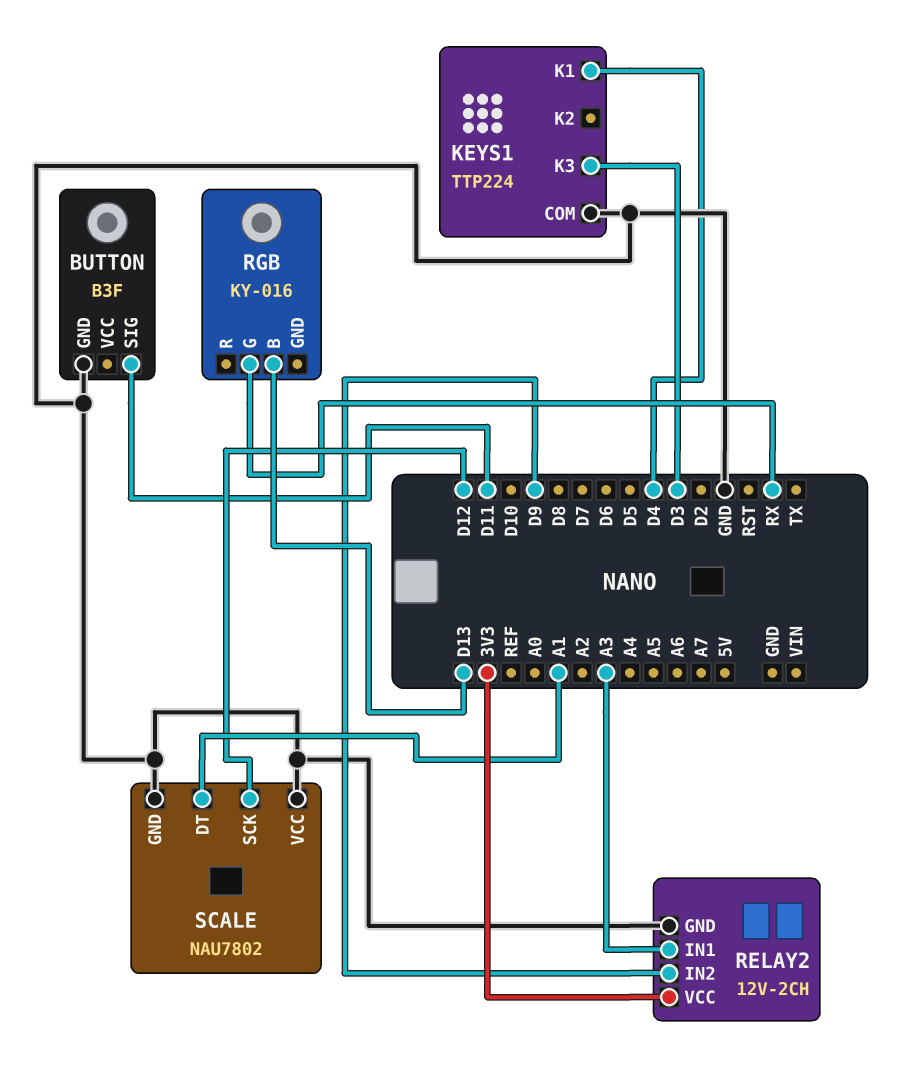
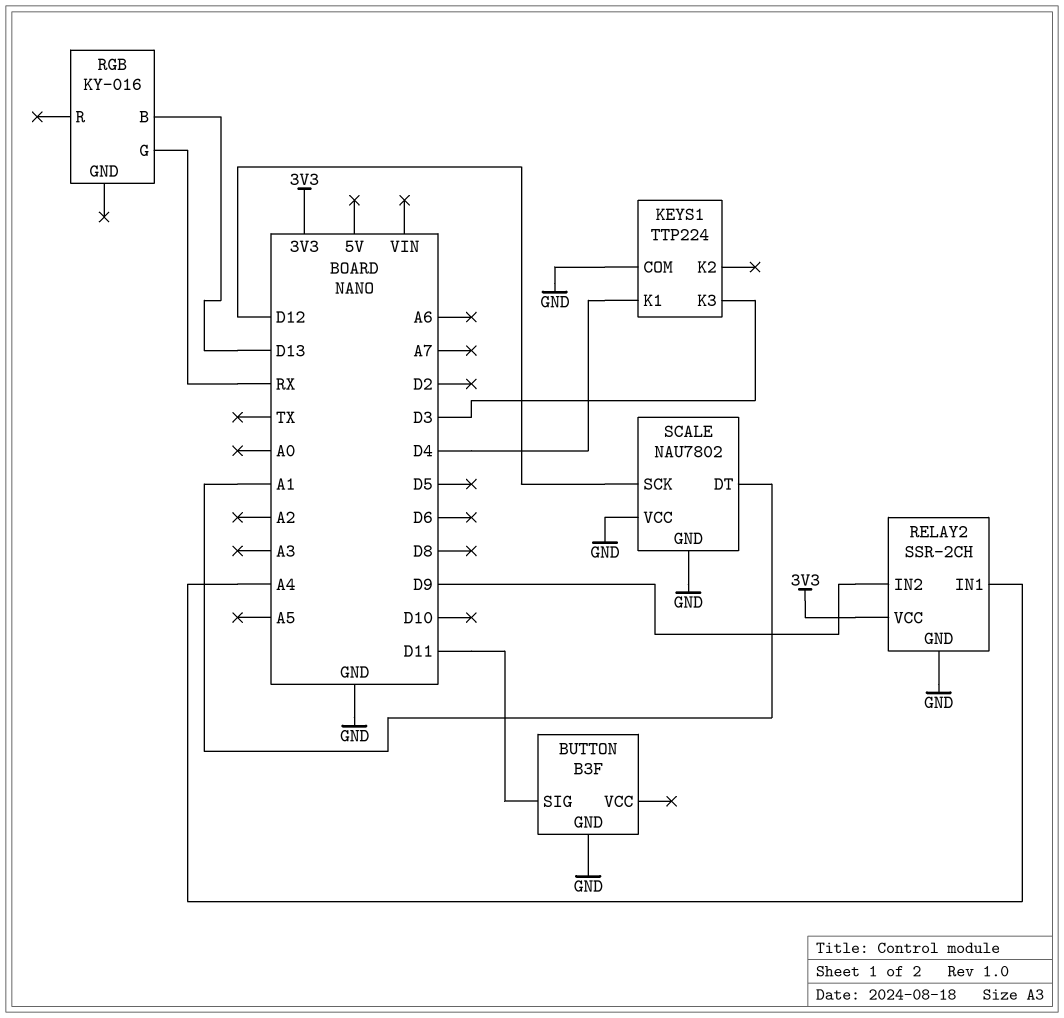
RELAY2: 12V-2CH -> SSR-2CH
RELAY2 pin IN1: A3 -> A4

